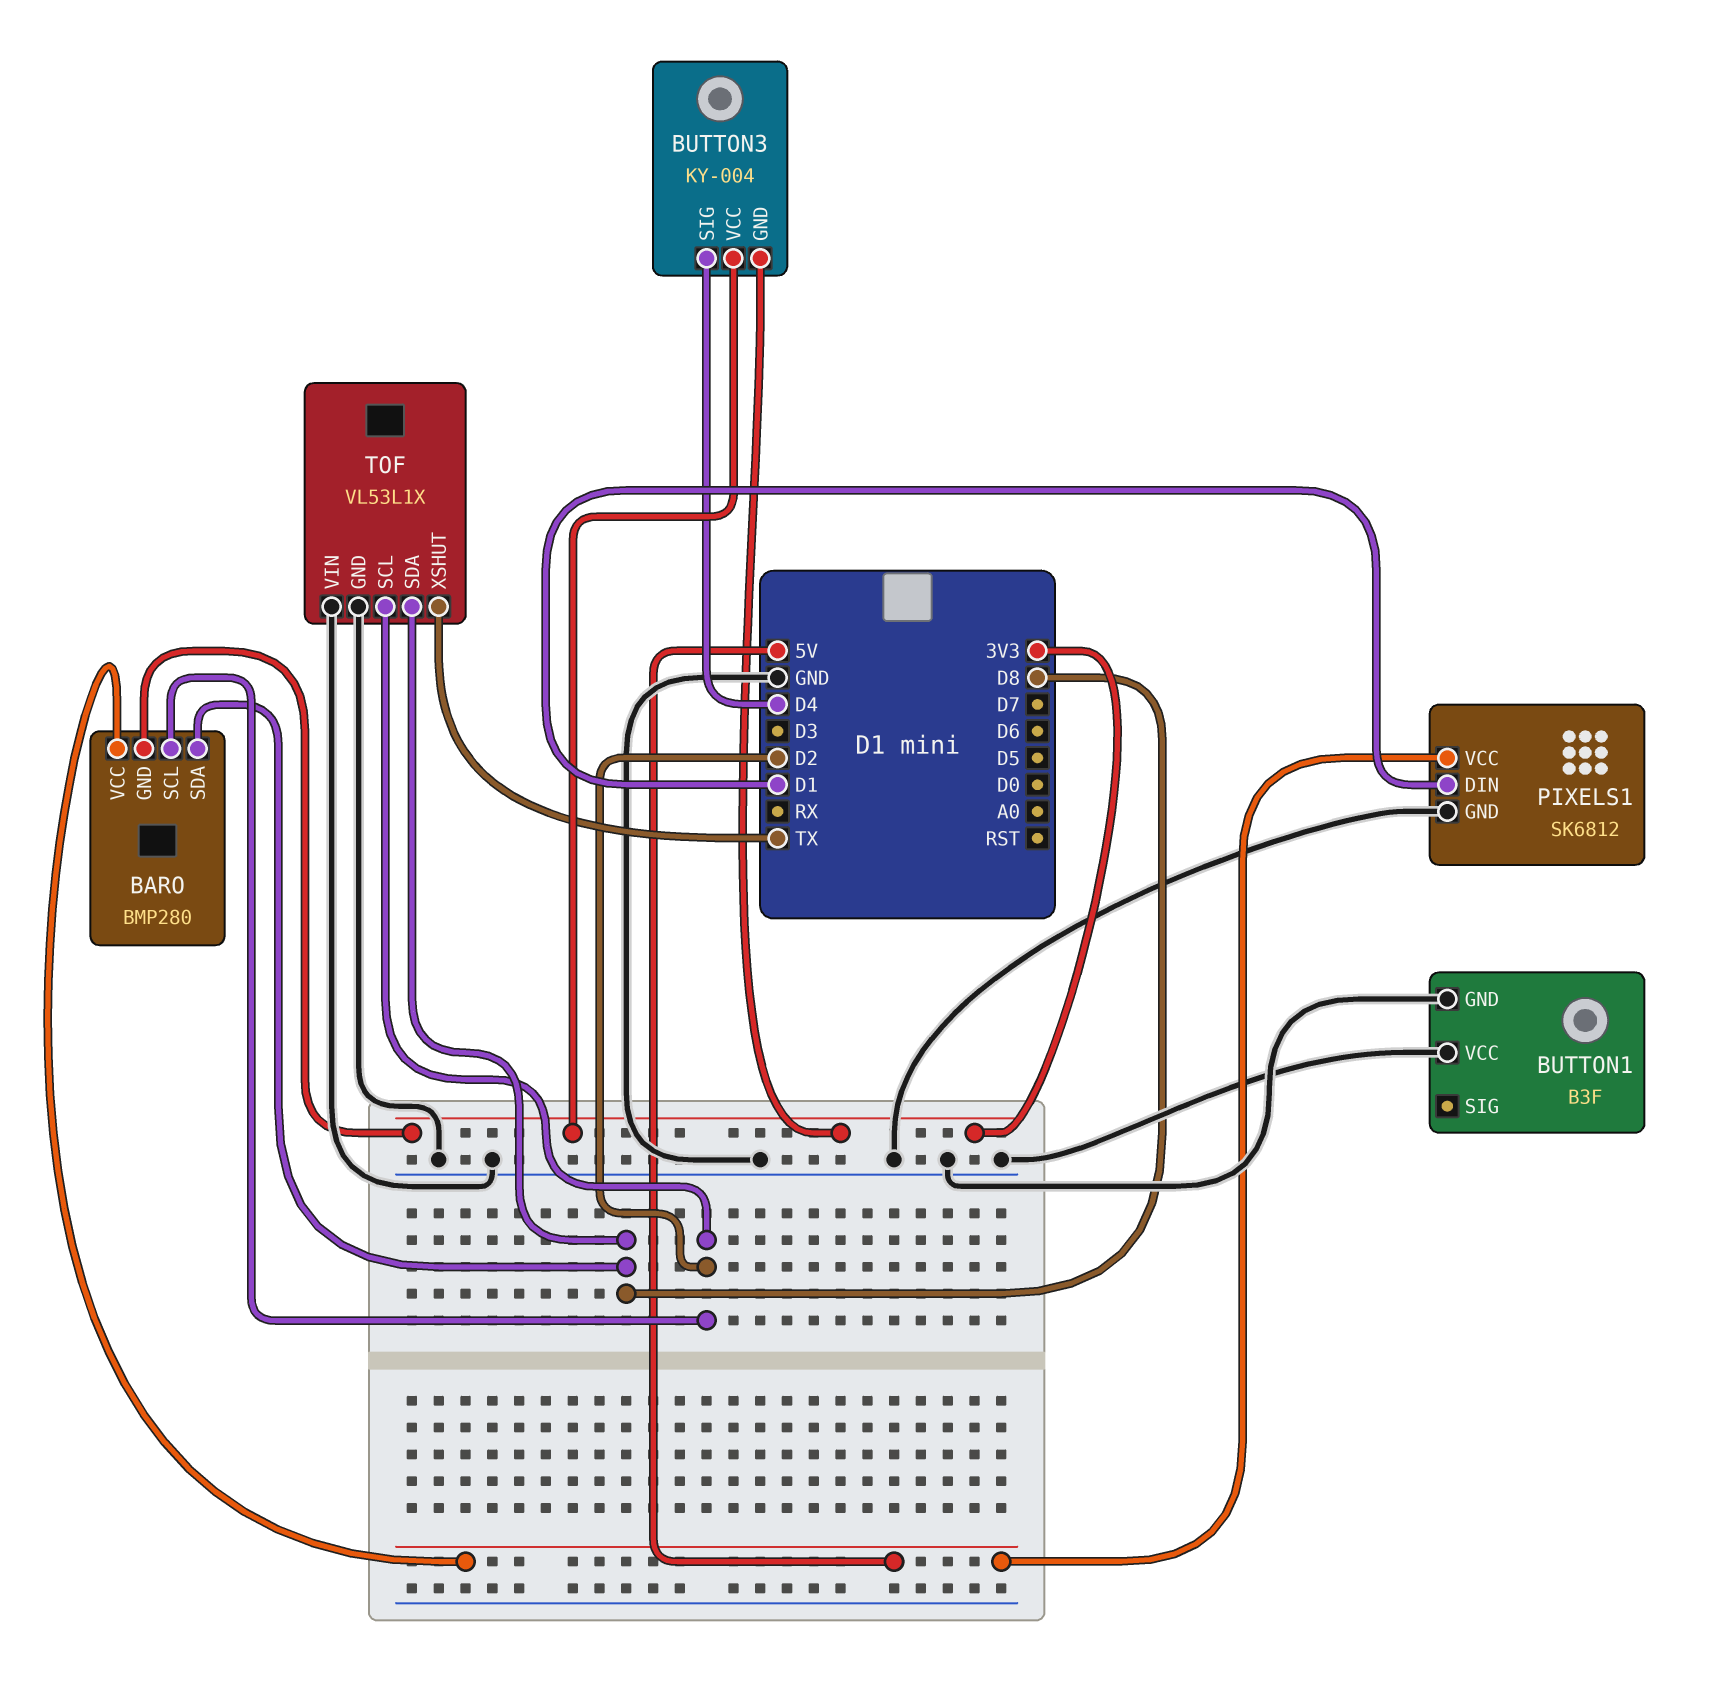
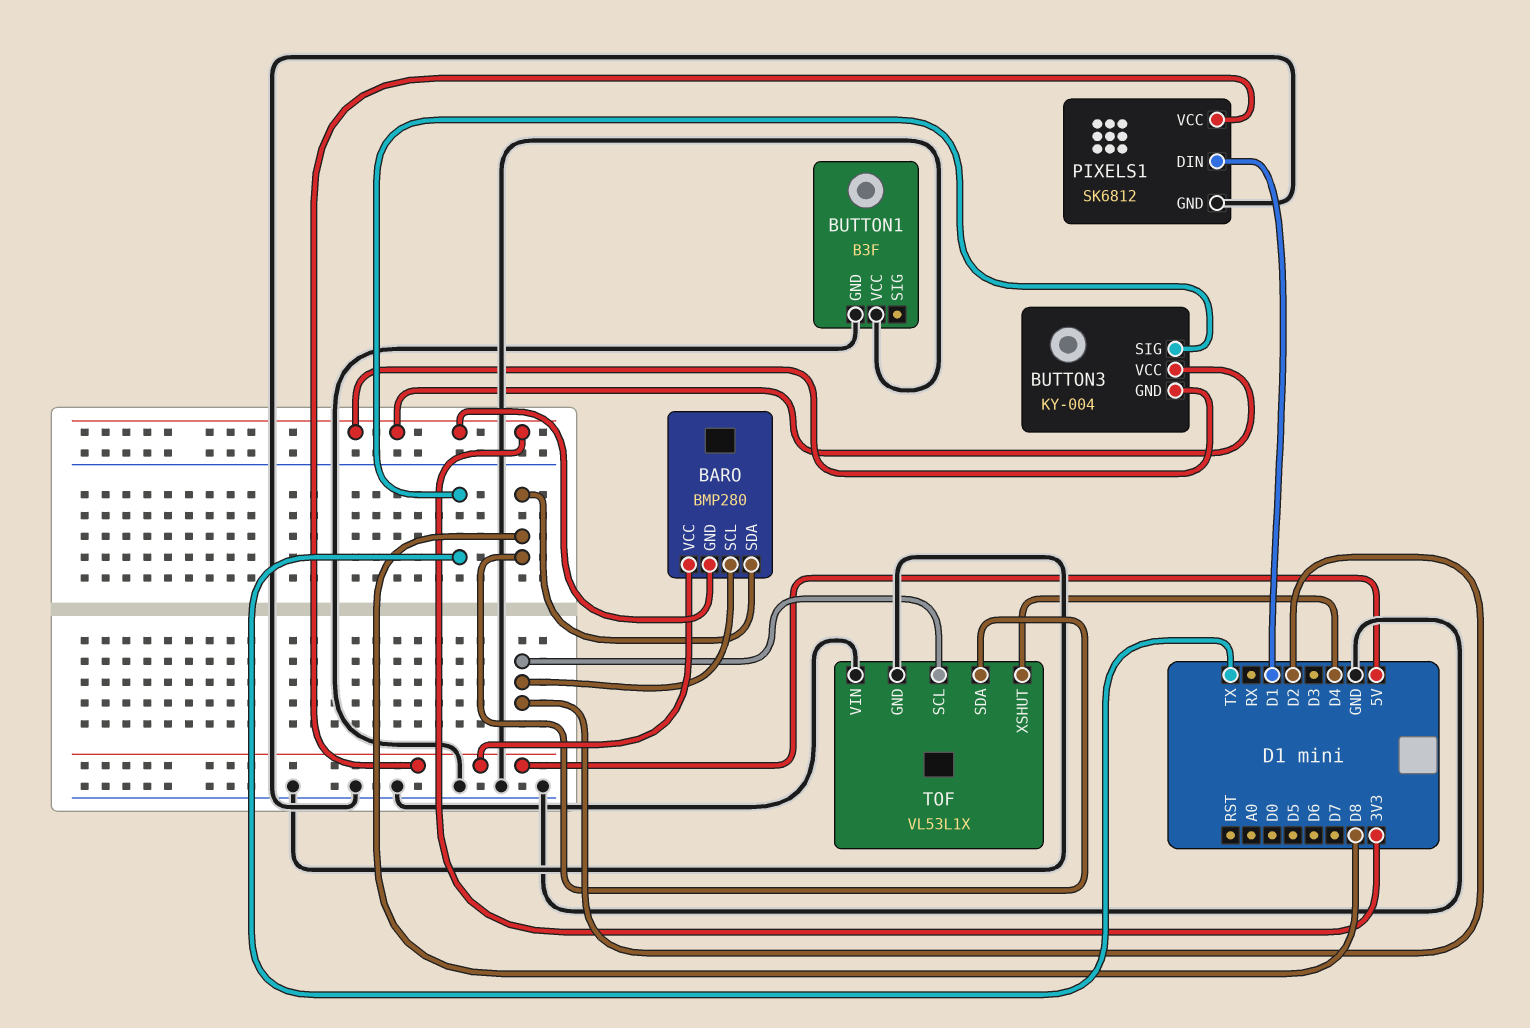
BUTTON3 pin SIG: D4 -> TX
TOF pin XSHUT: TX -> D4

